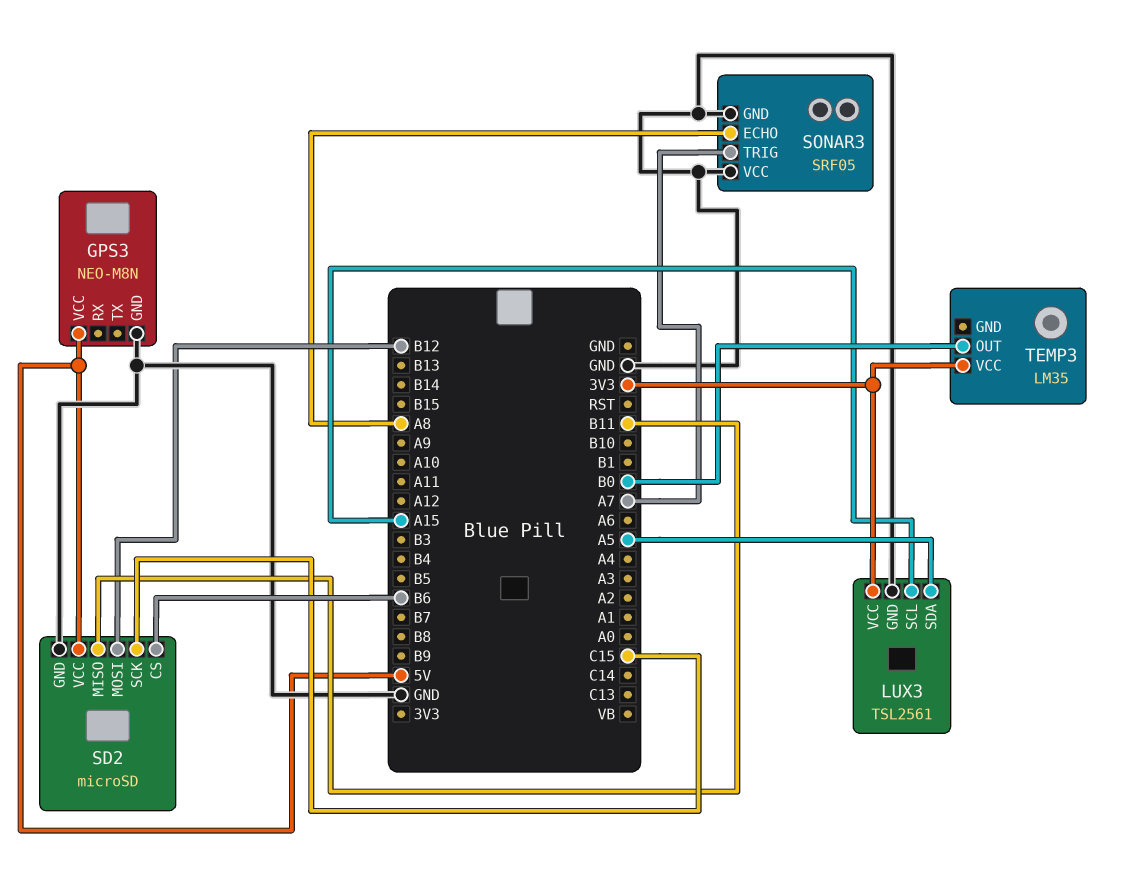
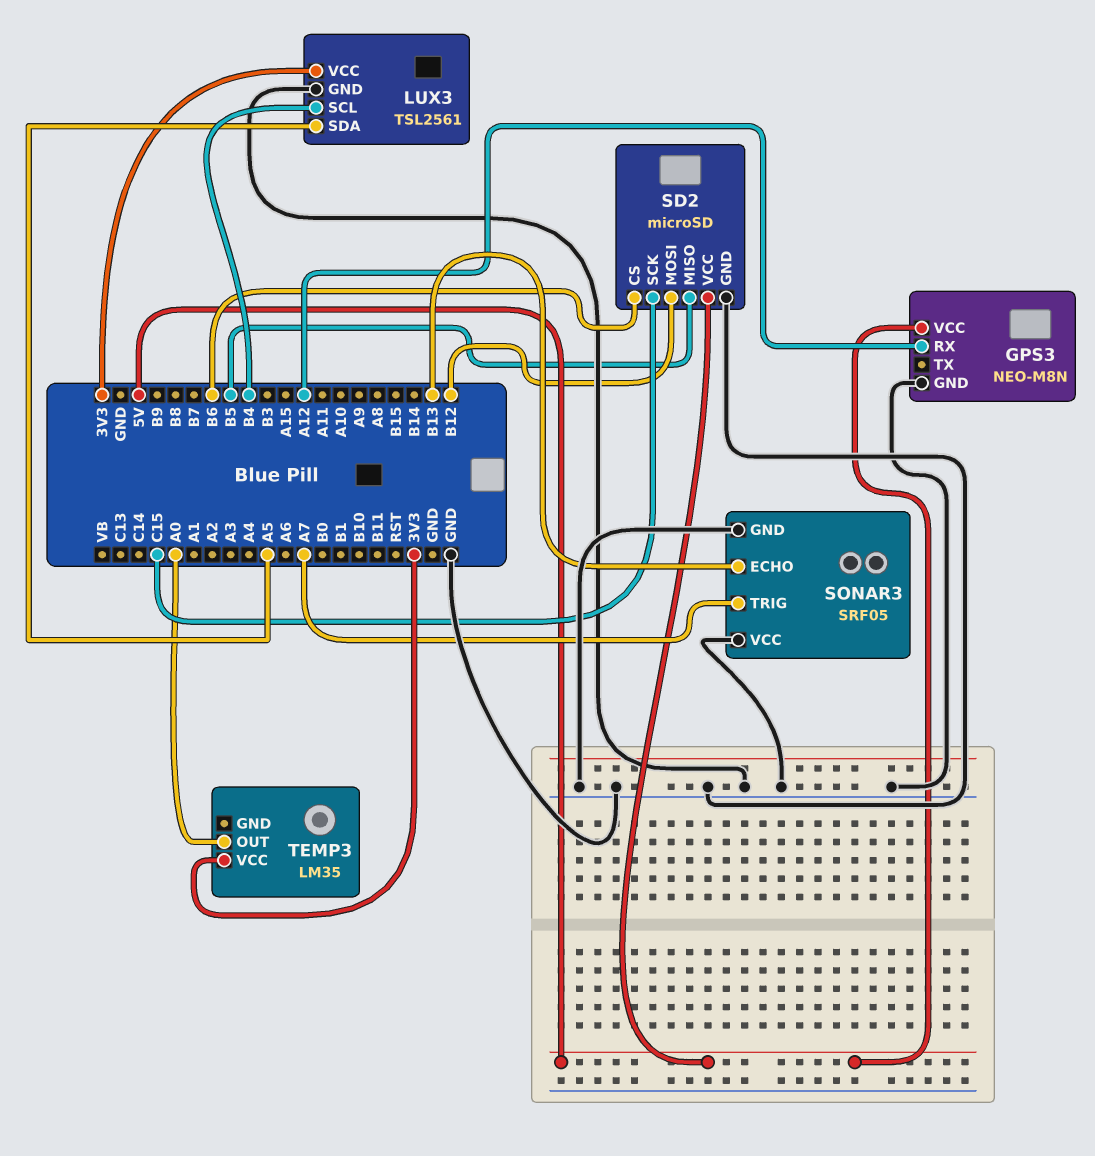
GPS3 pin RX: none -> A12
LUX3 pin SCL: A15 -> B4
SD2 pin MISO: B11 -> B5
SONAR3 pin ECHO: A8 -> B13
TEMP3 pin OUT: B0 -> A0

